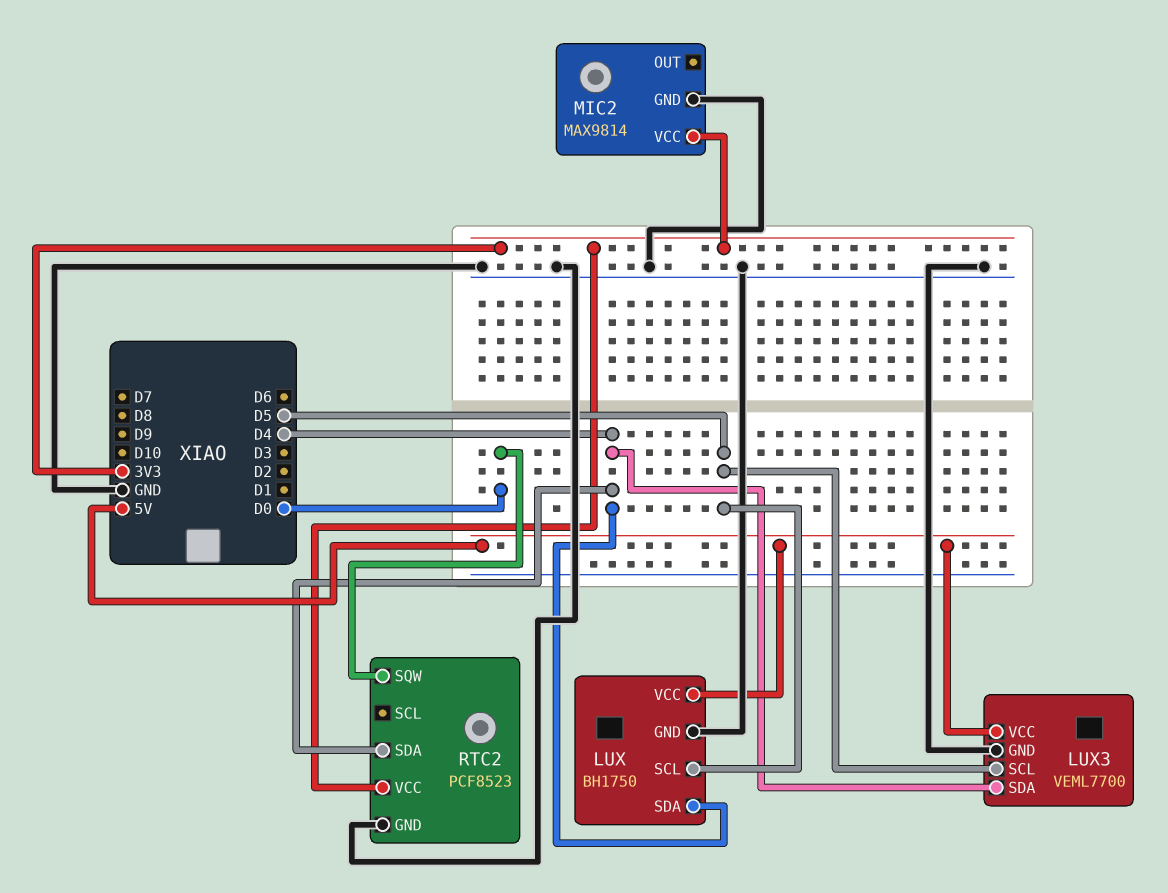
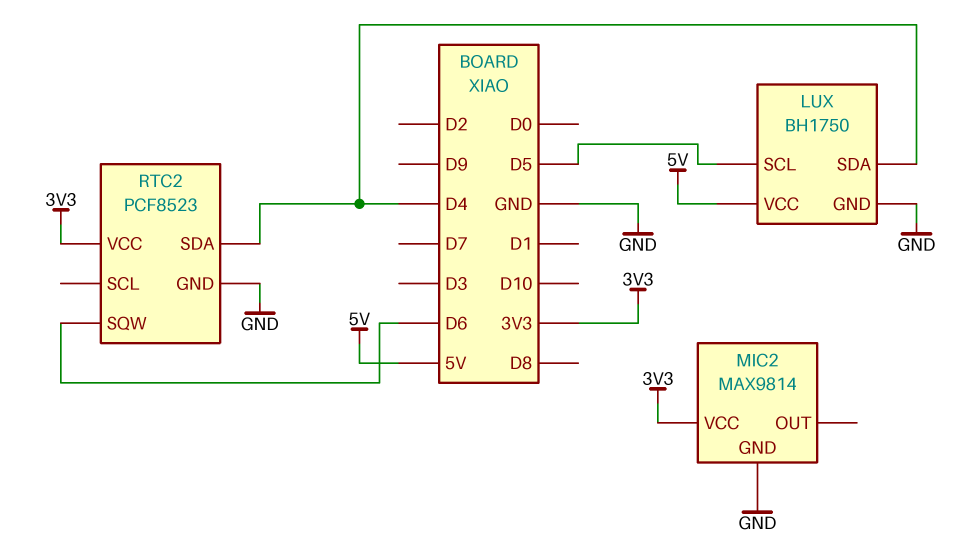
LUX3: VEML7700 -> none
LUX3 pin GND: GND -> none
LUX3 pin SCL: D5 -> none
LUX3 pin SDA: D4 -> none
LUX3 pin VCC: 5V -> none
RTC2 pin SQW: D0 -> D6

